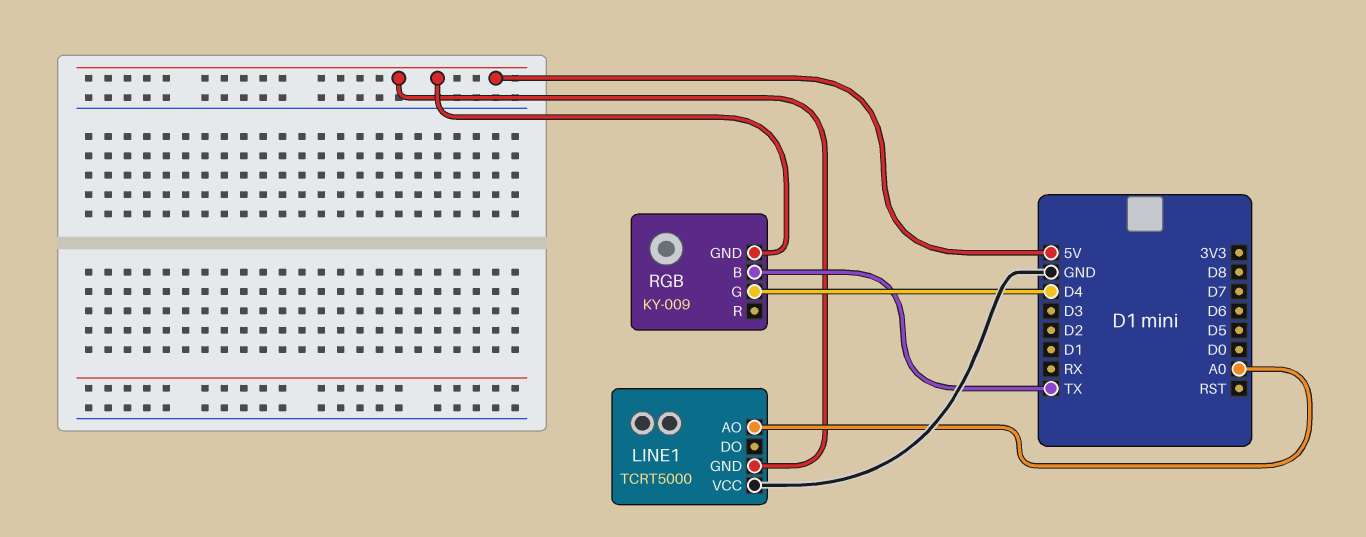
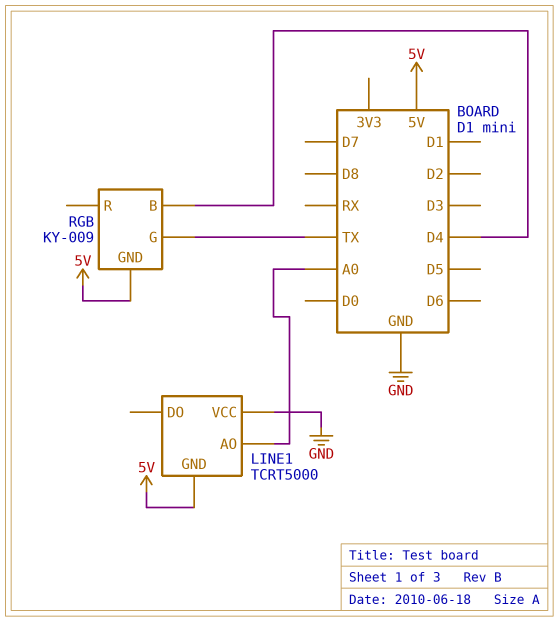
RGB pin B: TX -> D4
RGB pin G: D4 -> TX

